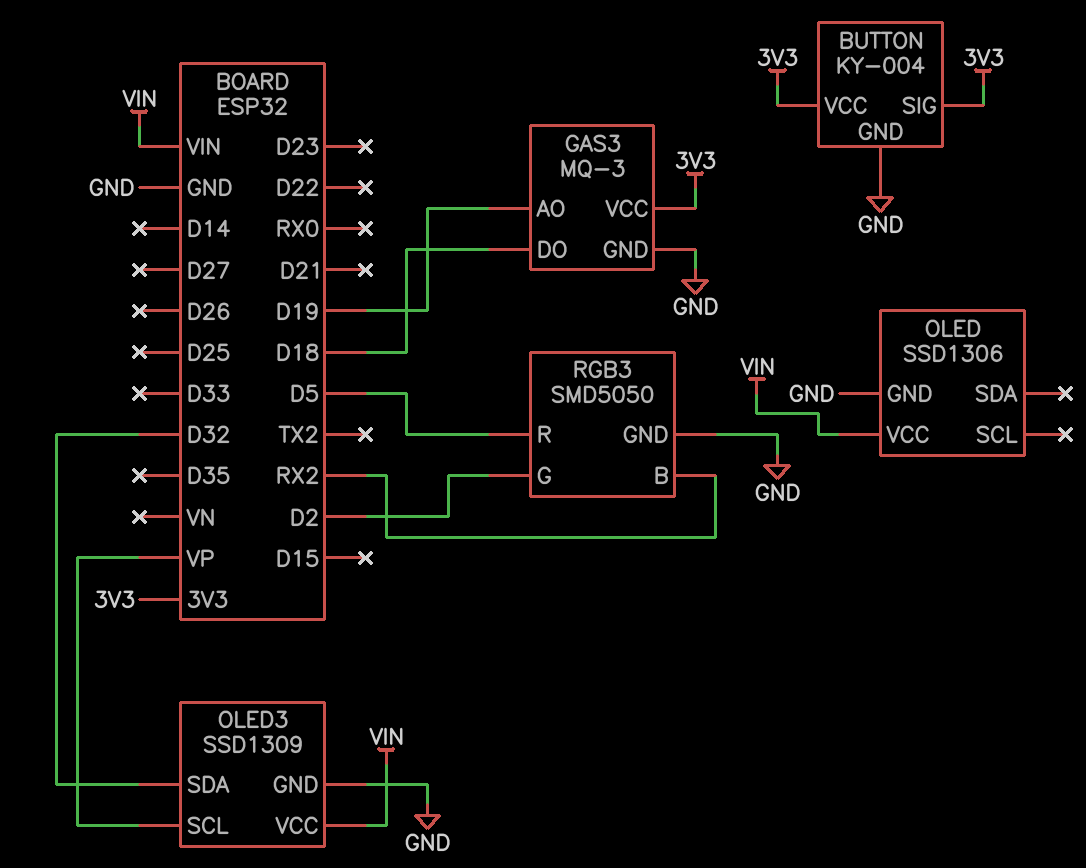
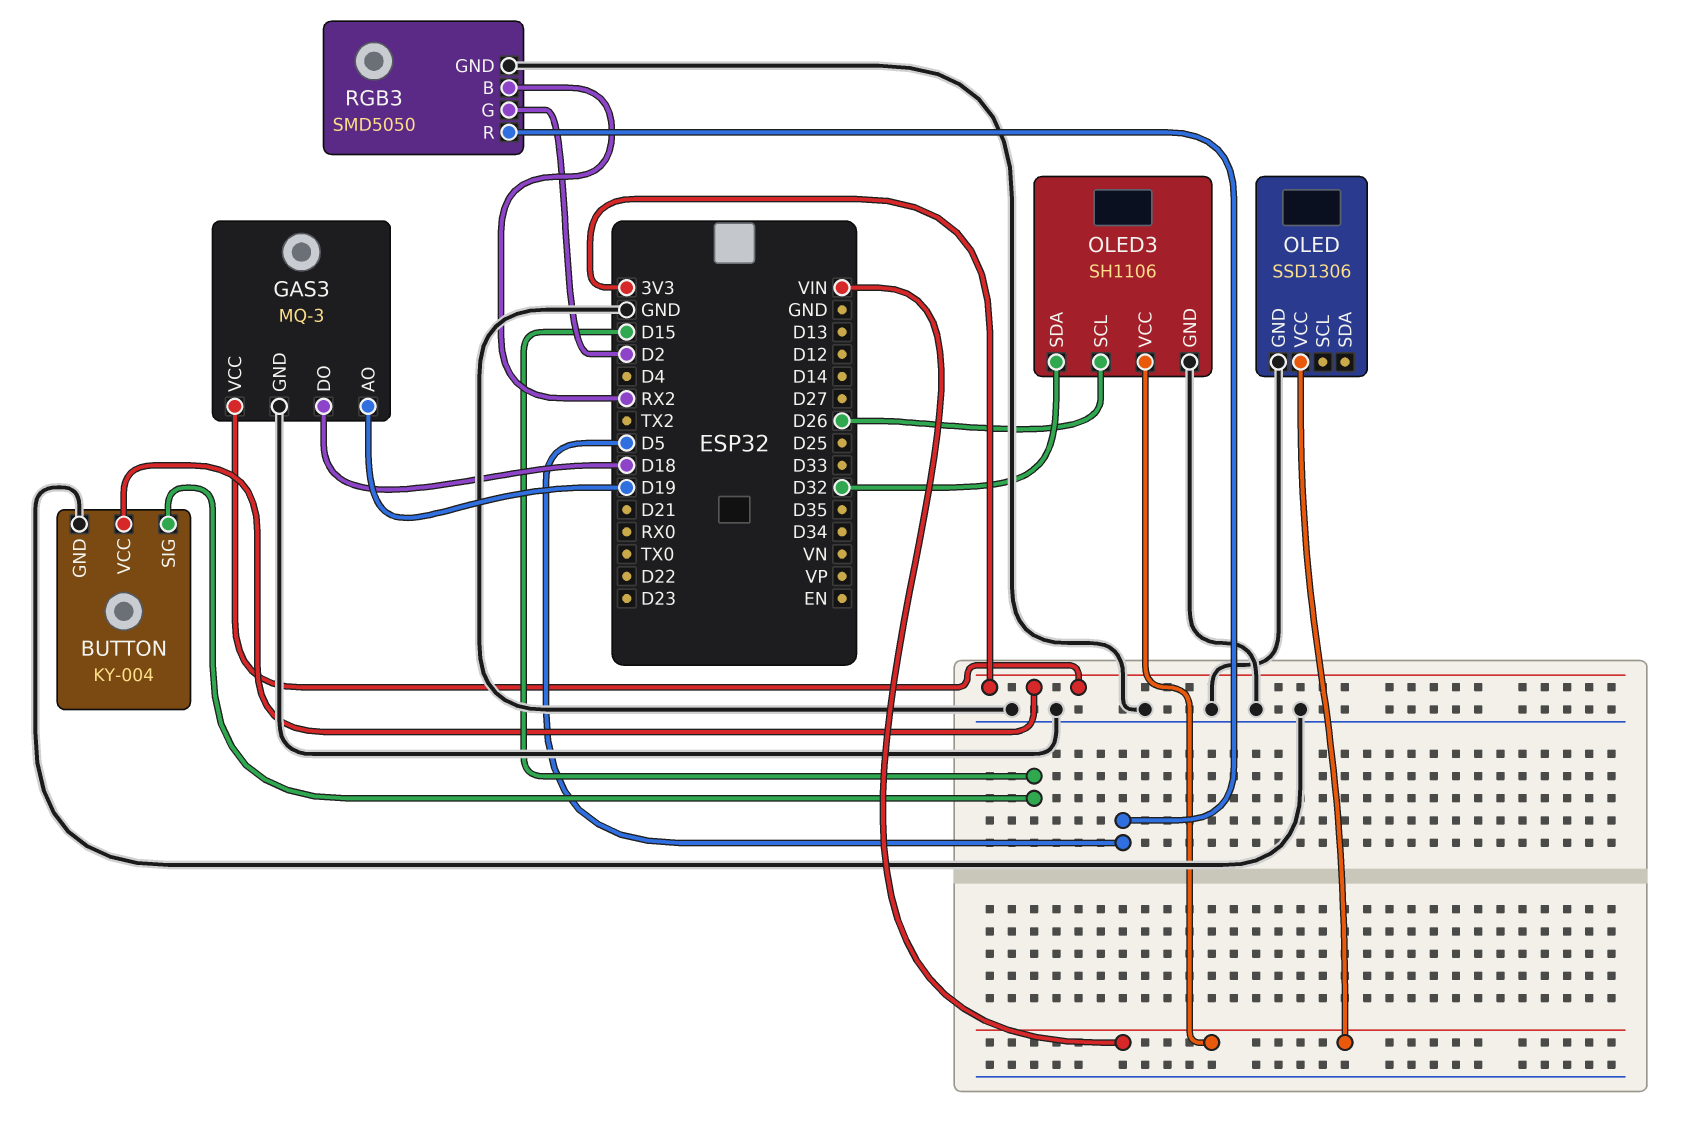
BUTTON pin SIG: 3V3 -> D15
OLED3: SSD1309 -> SH1106
OLED3 pin SCL: VP -> D26

